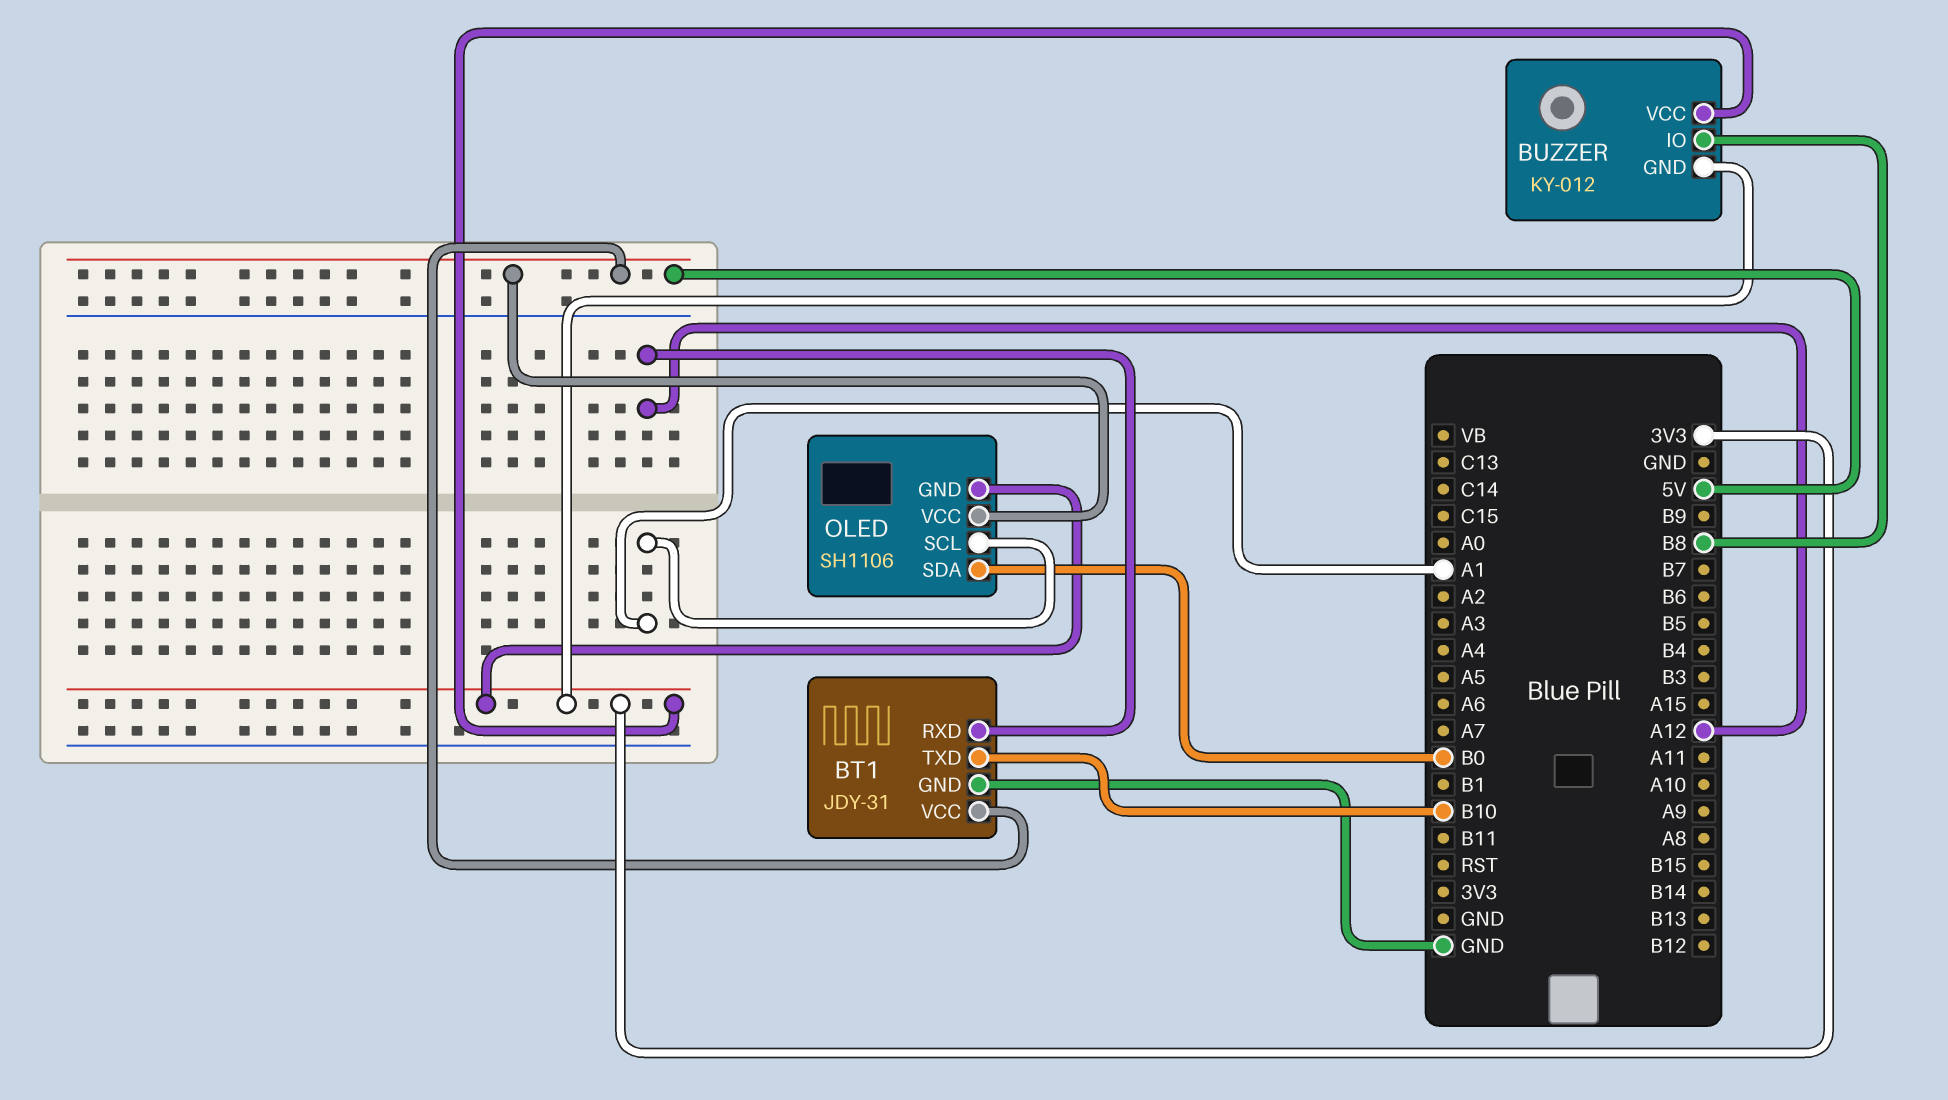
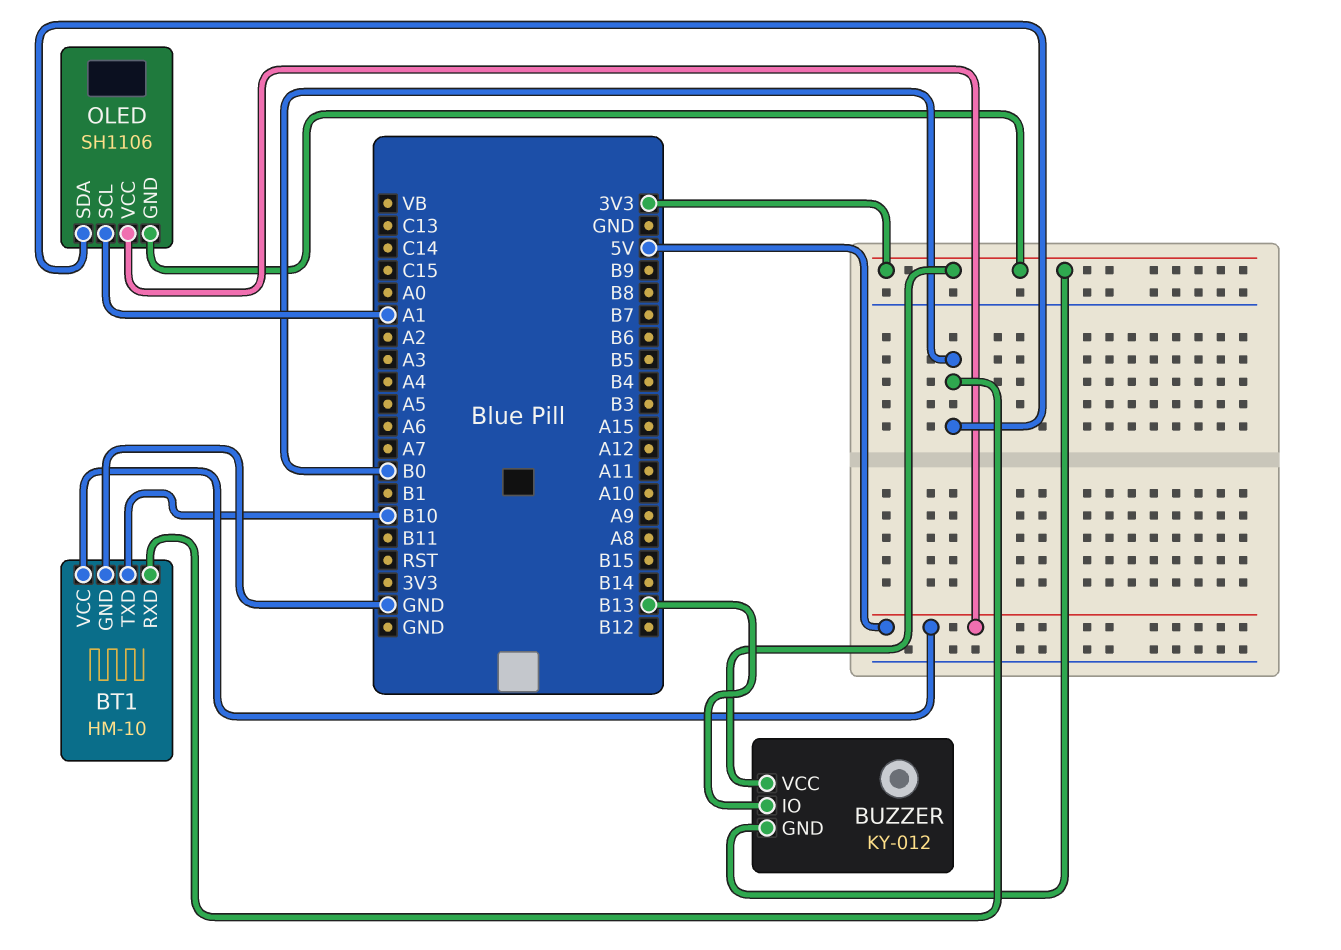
BT1: JDY-31 -> HM-10
BT1 pin RXD: A12 -> B0
BUZZER pin IO: B8 -> B13

